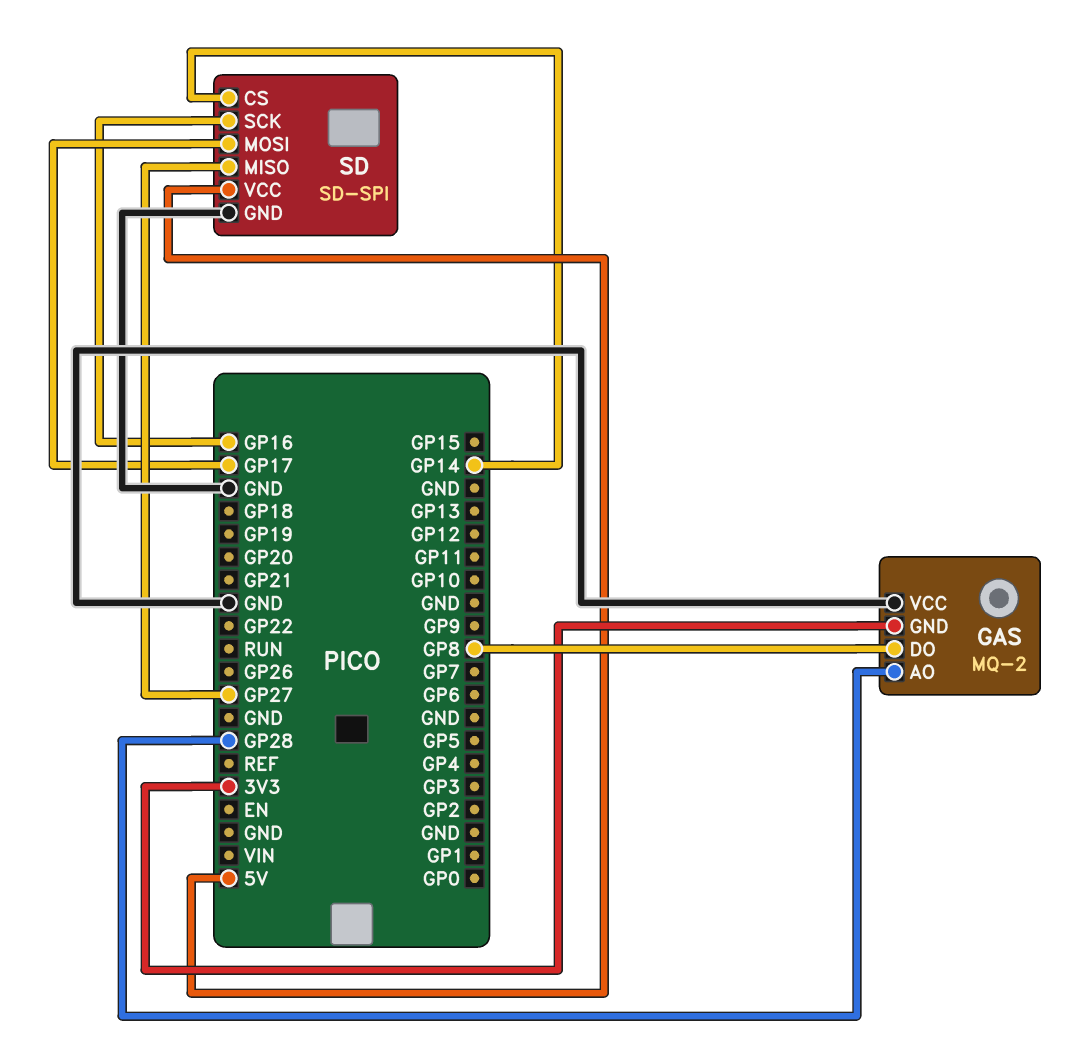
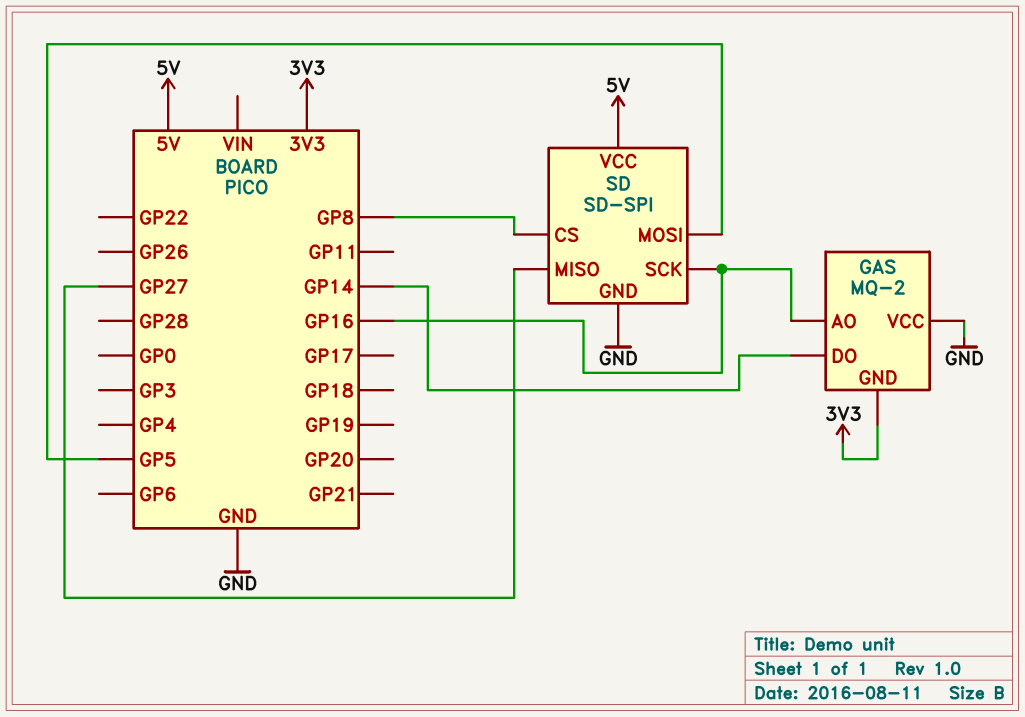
GAS pin AO: GP28 -> GP16
GAS pin DO: GP8 -> GP14
SD pin CS: GP14 -> GP8
SD pin MOSI: GP17 -> GP5

